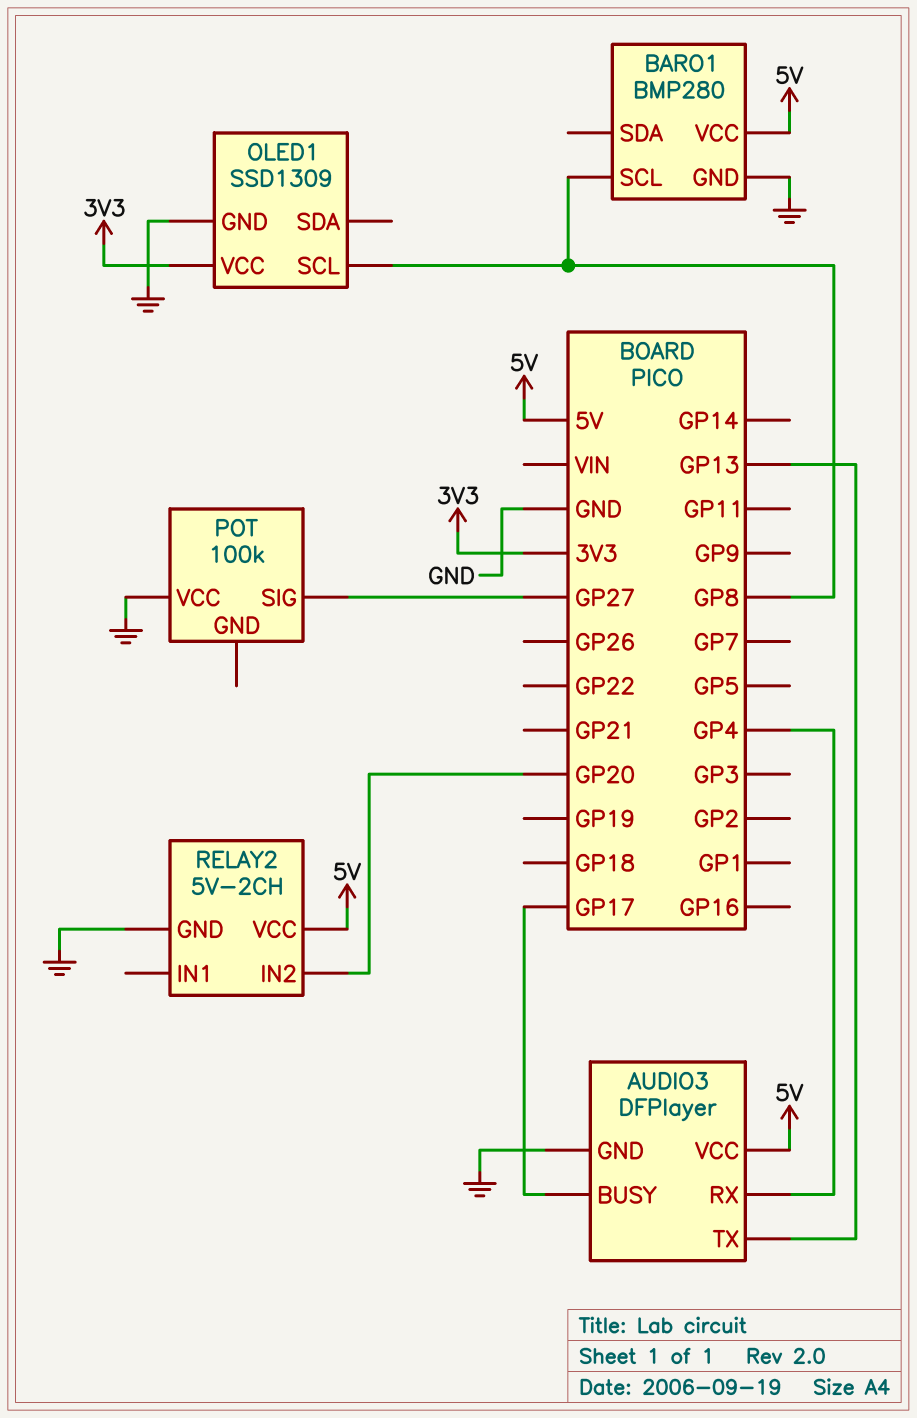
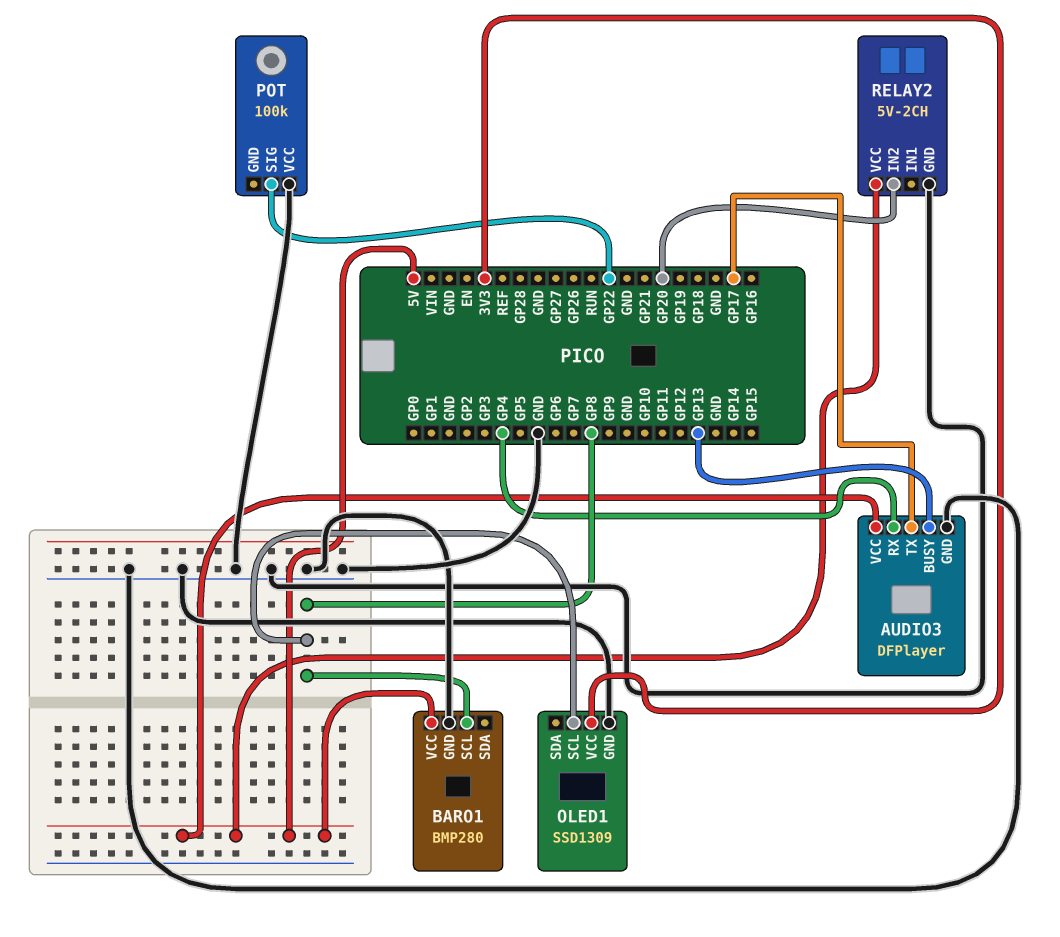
AUDIO3 pin BUSY: GP17 -> GP13
AUDIO3 pin TX: GP13 -> GP17
POT pin SIG: GP27 -> GP22

